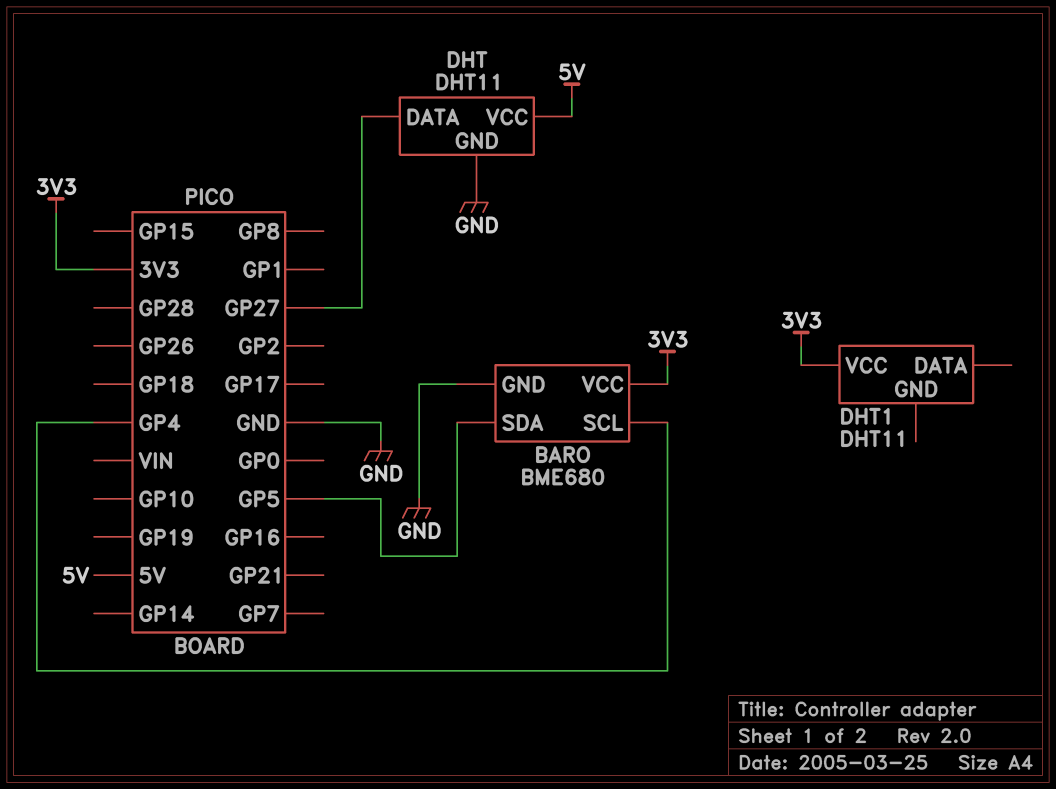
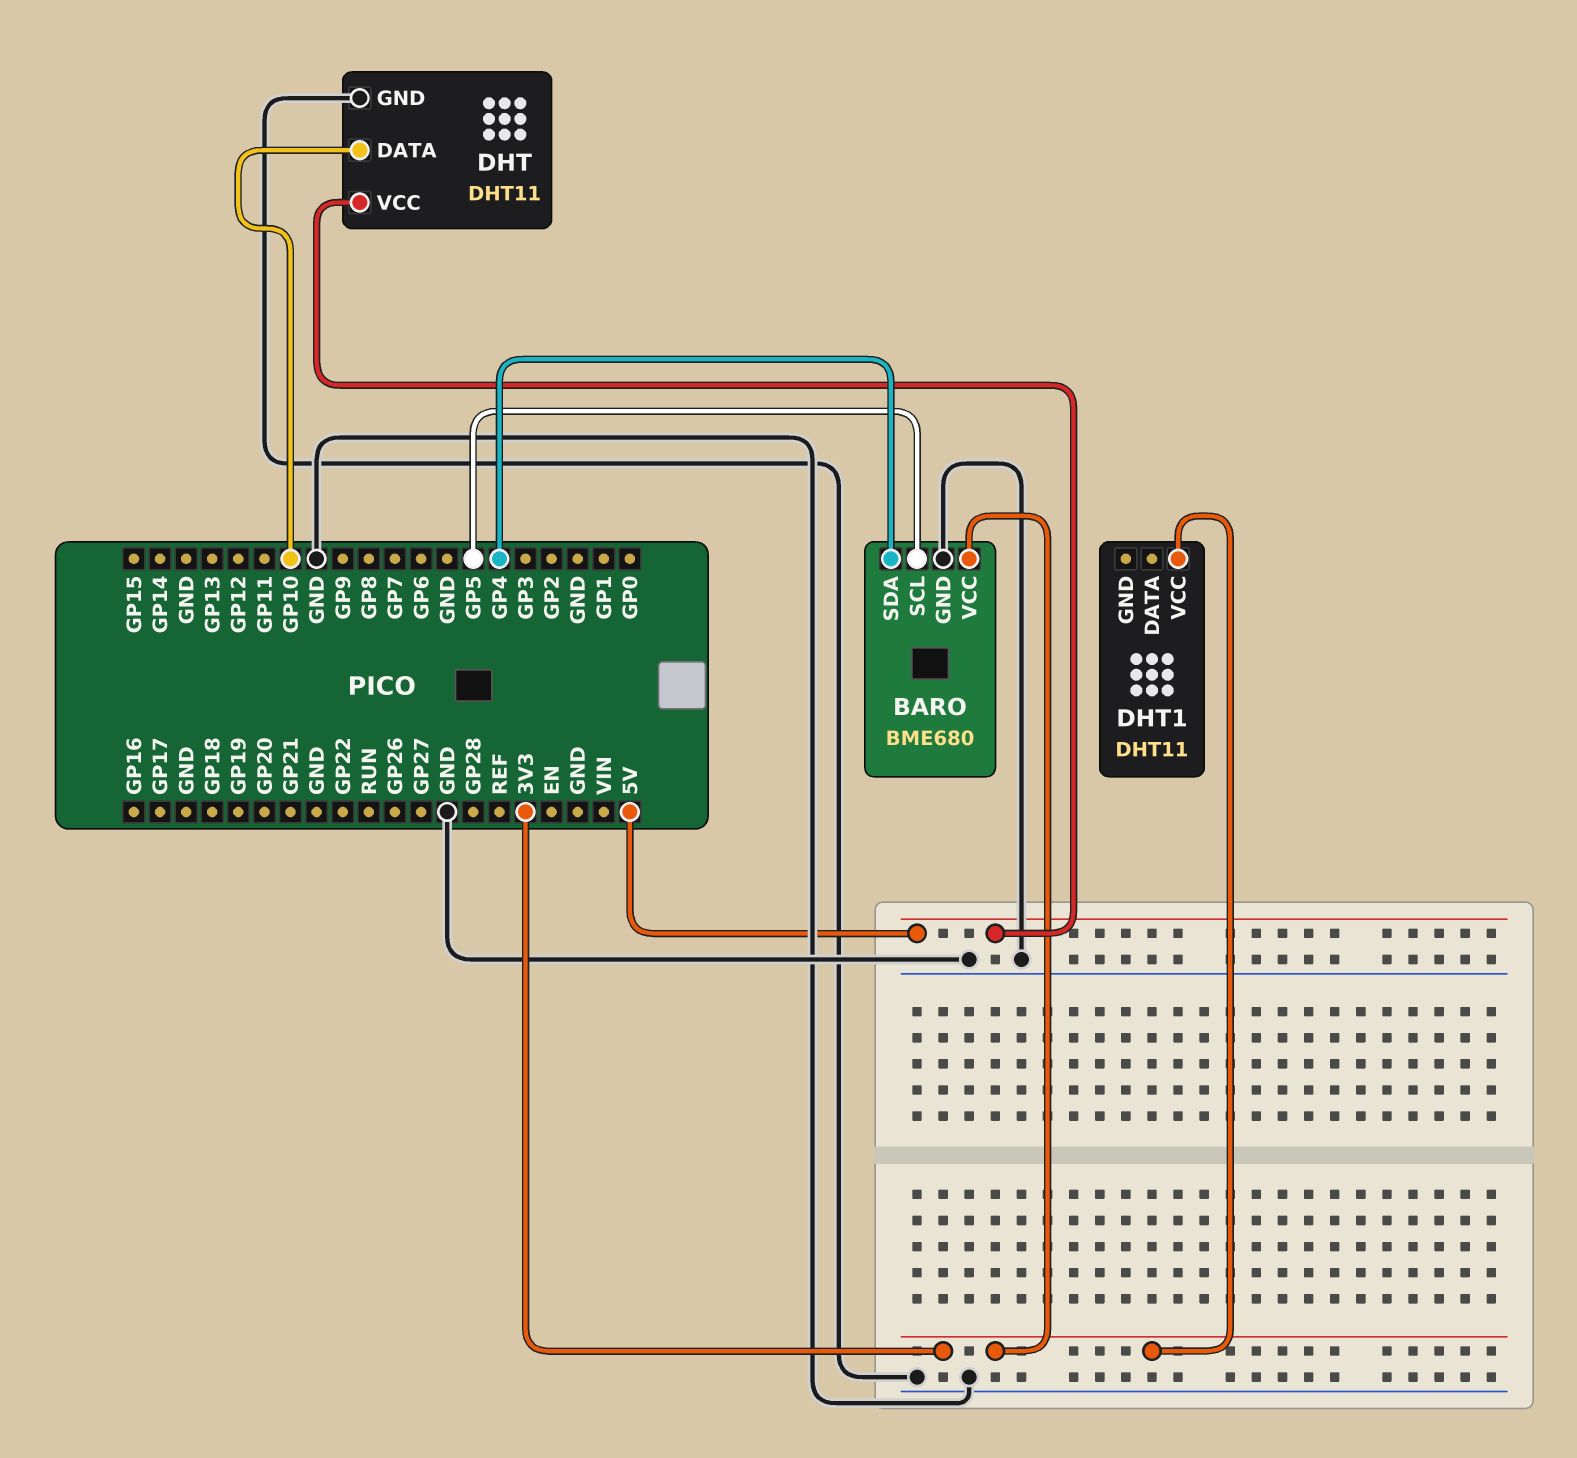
BARO pin SCL: GP4 -> GP5
BARO pin SDA: GP5 -> GP4
DHT pin DATA: GP27 -> GP10

